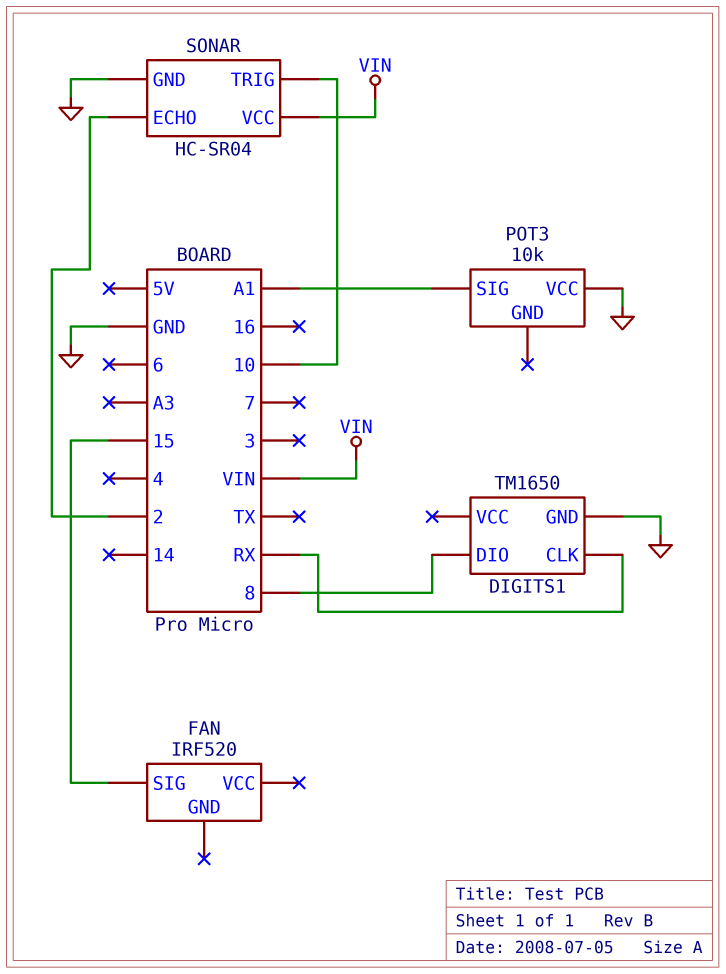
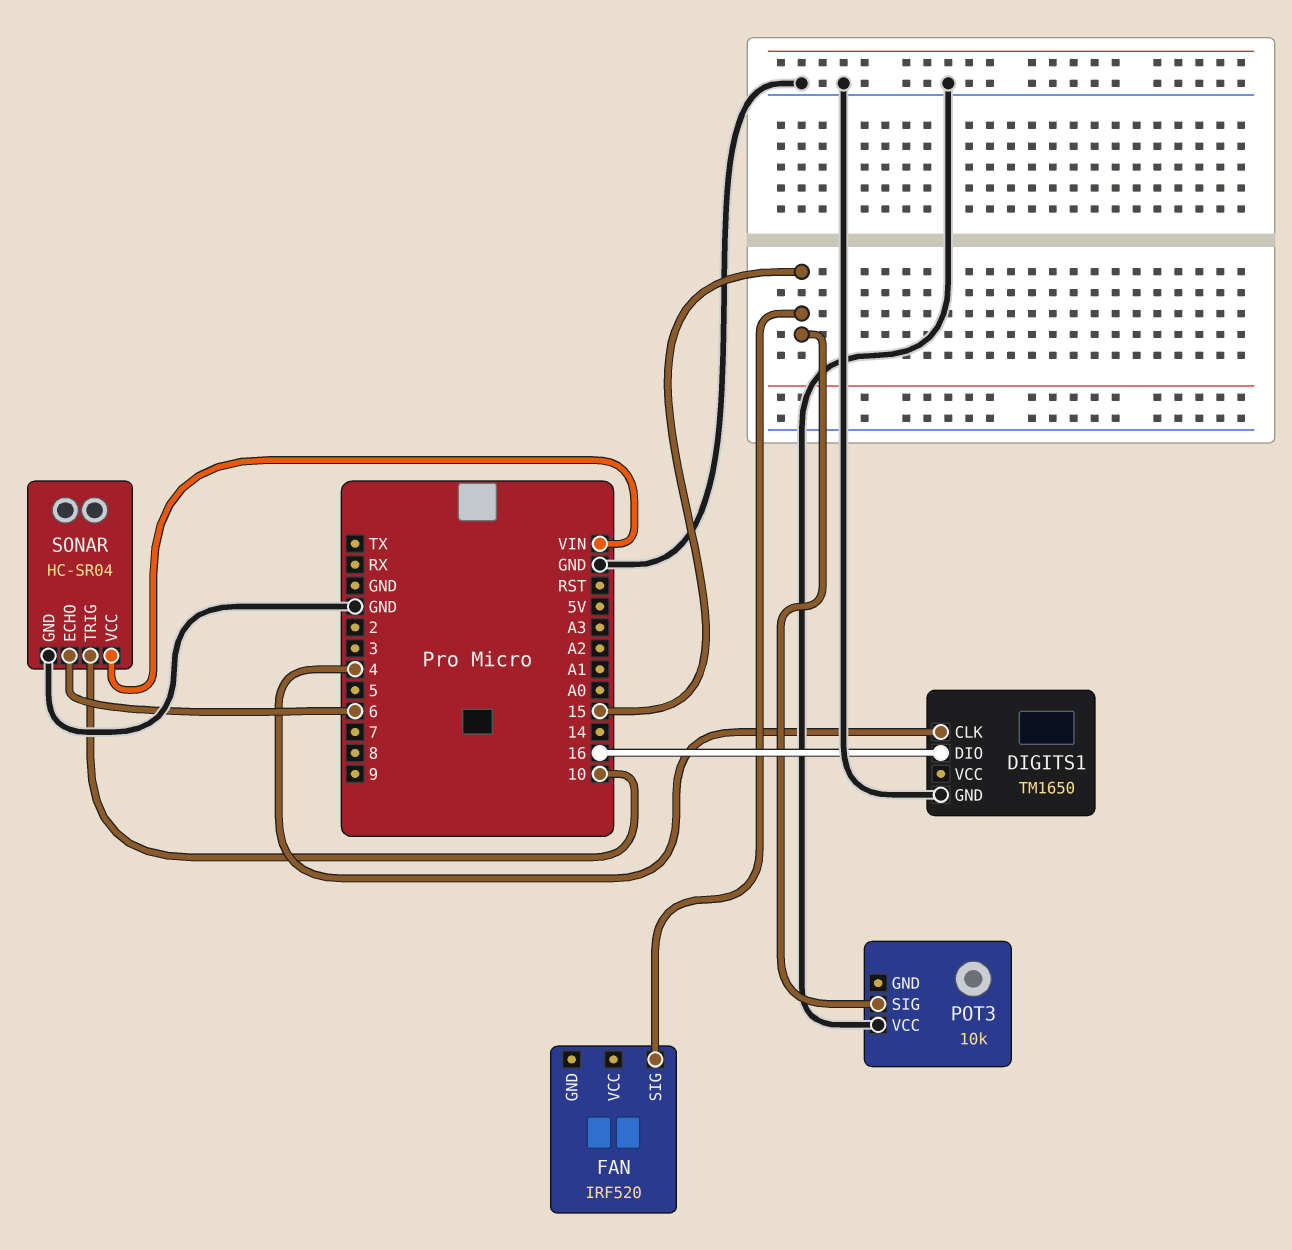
DIGITS1 pin CLK: RX -> 4
DIGITS1 pin DIO: 8 -> 16
POT3 pin SIG: A1 -> 15
SONAR pin ECHO: 2 -> 6

